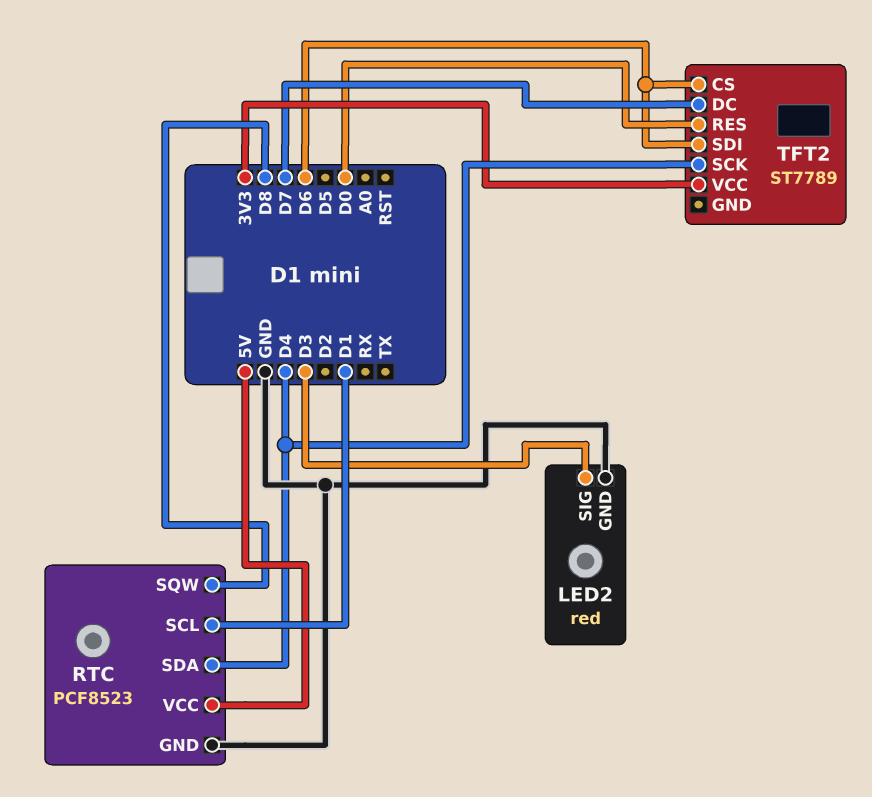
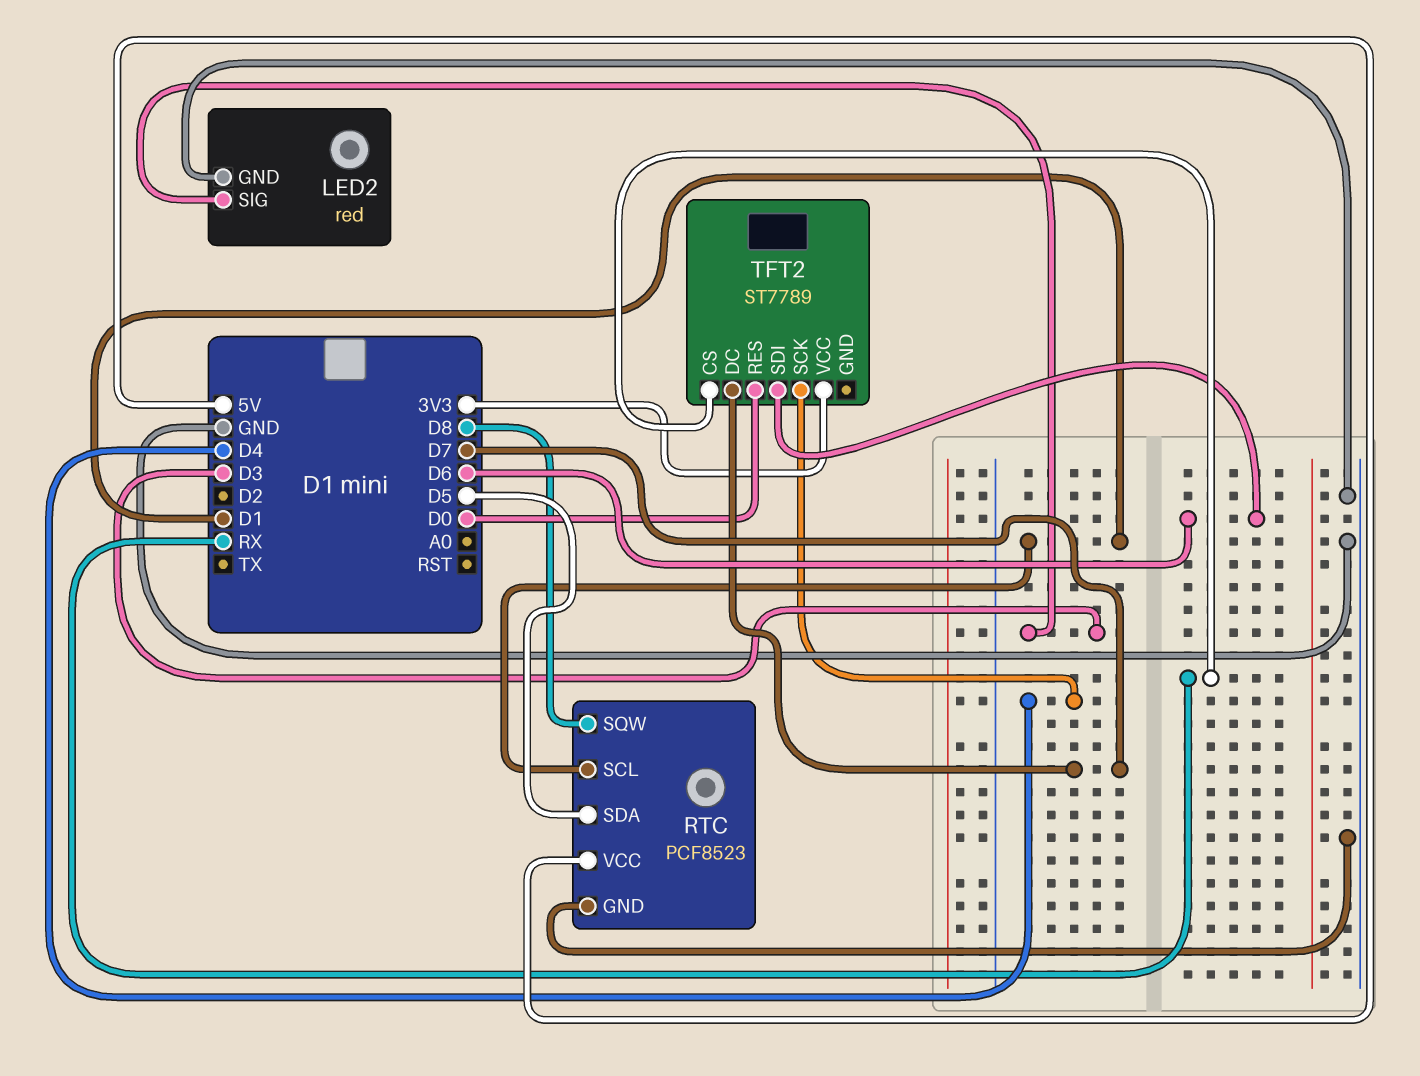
RTC pin SDA: D4 -> D5
TFT2 pin CS: D6 -> RX

